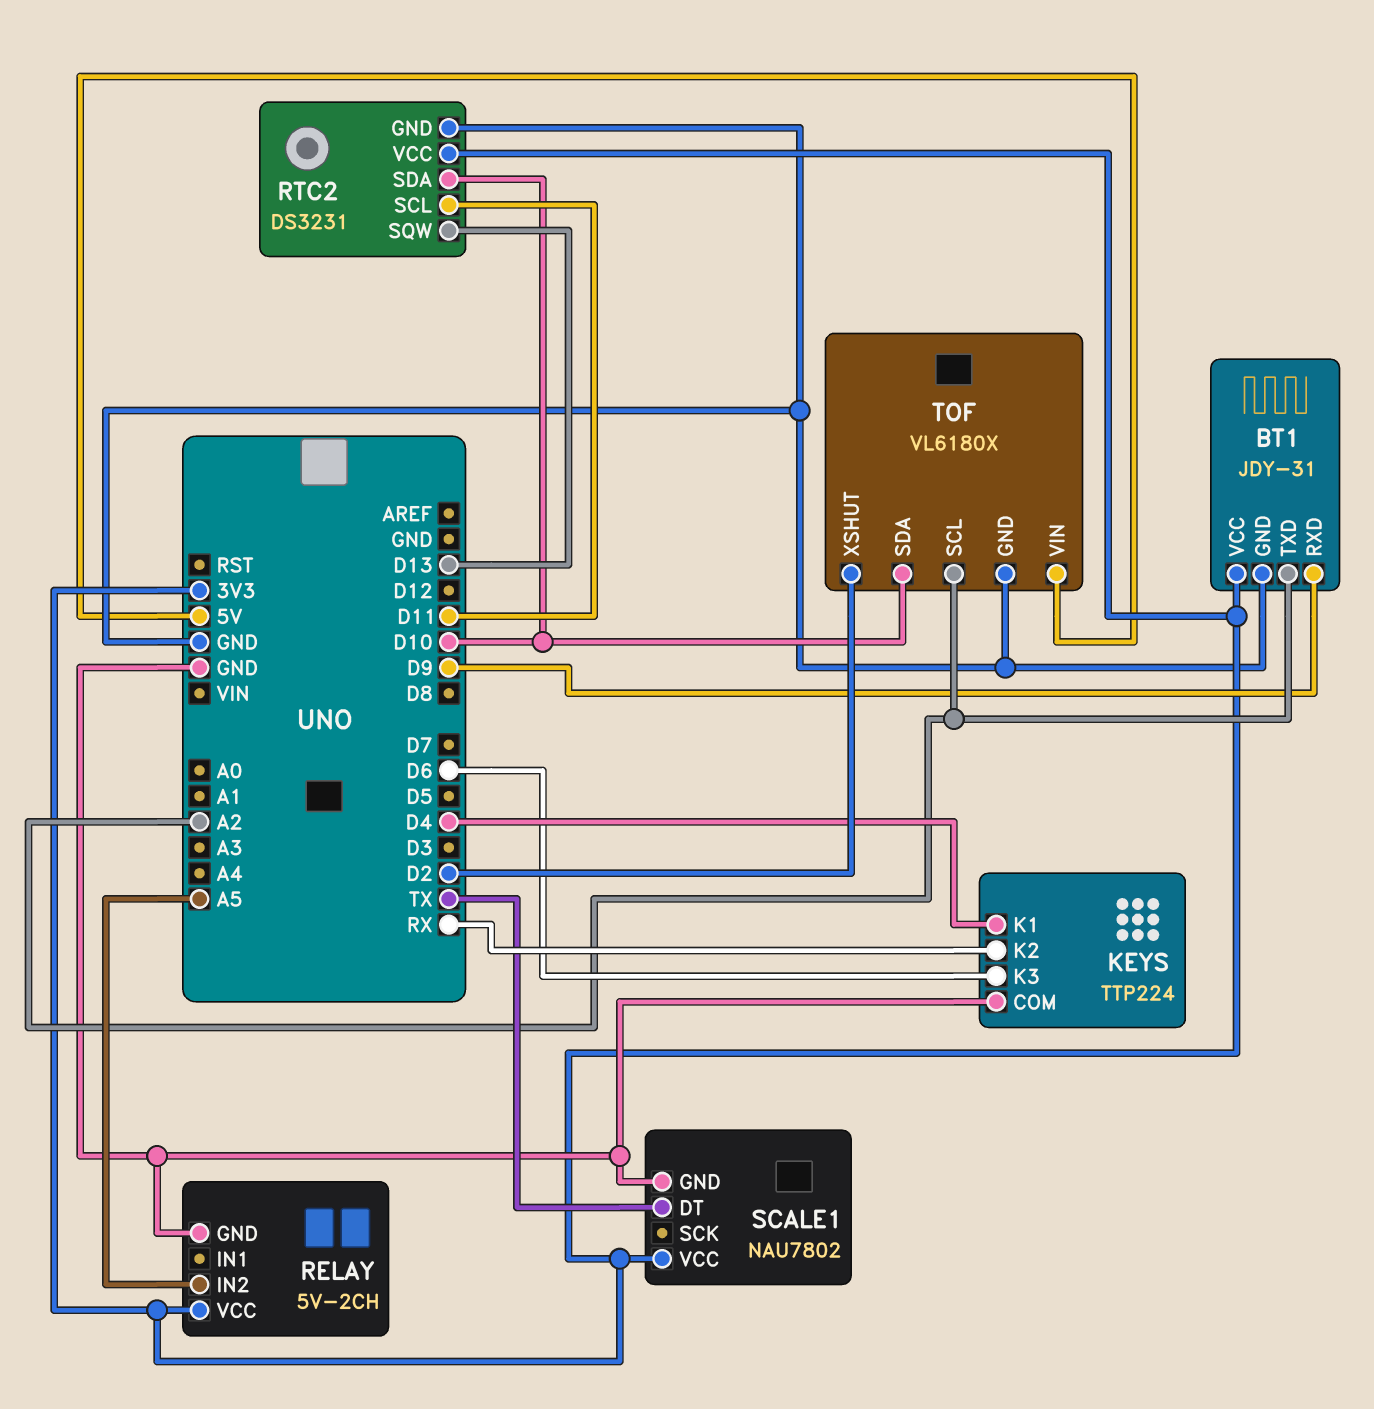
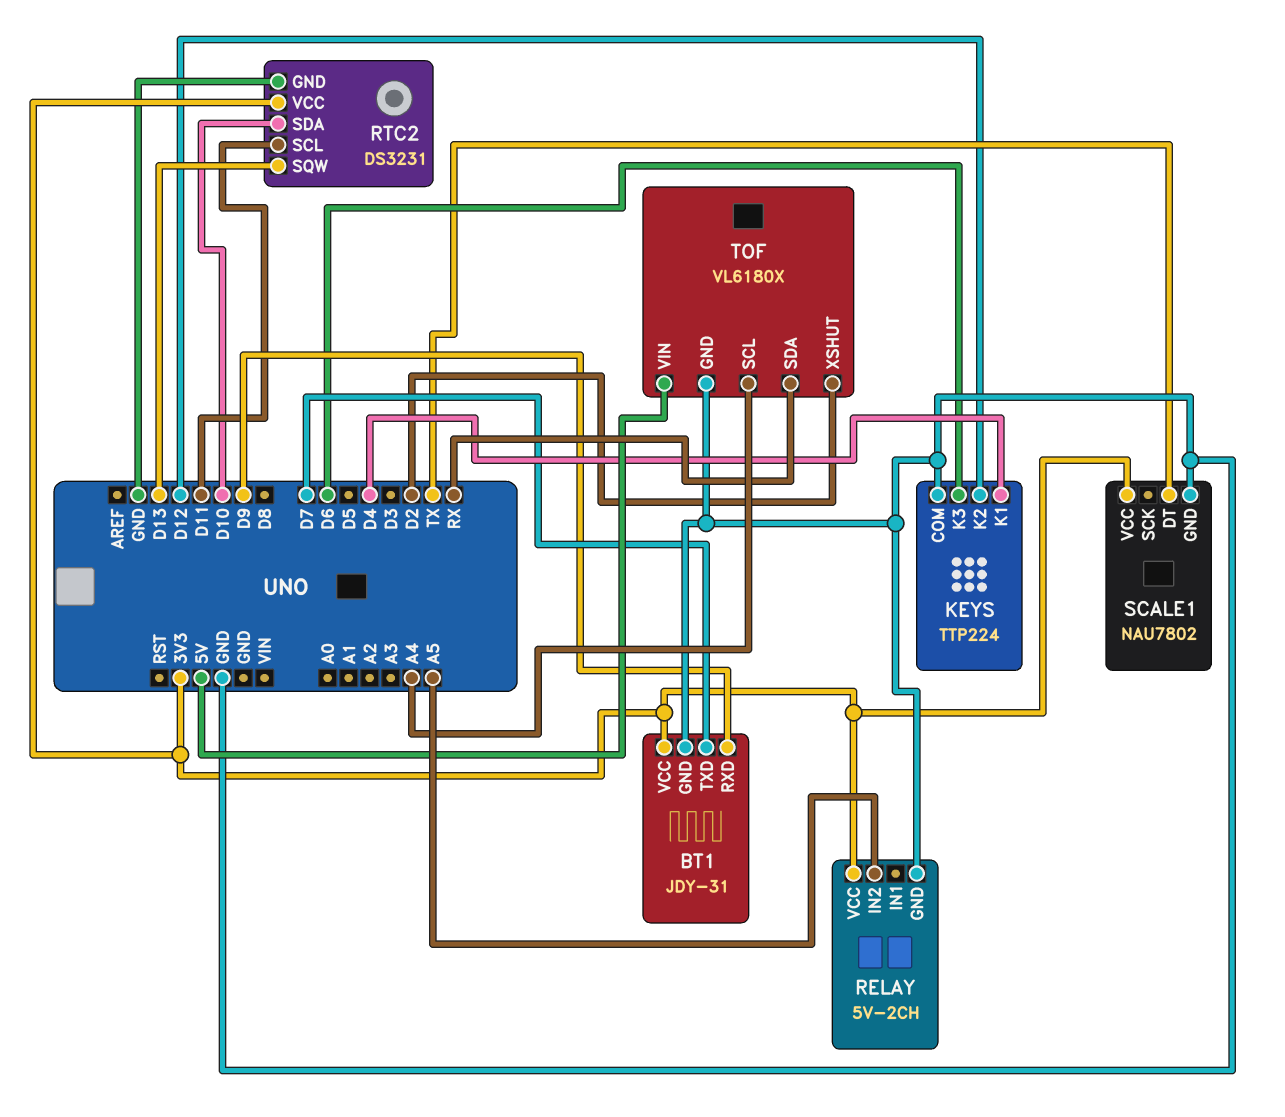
BT1 pin TXD: A2 -> D7
KEYS pin K2: RX -> D12
TOF pin SCL: A2 -> A4
TOF pin SDA: D10 -> RX

